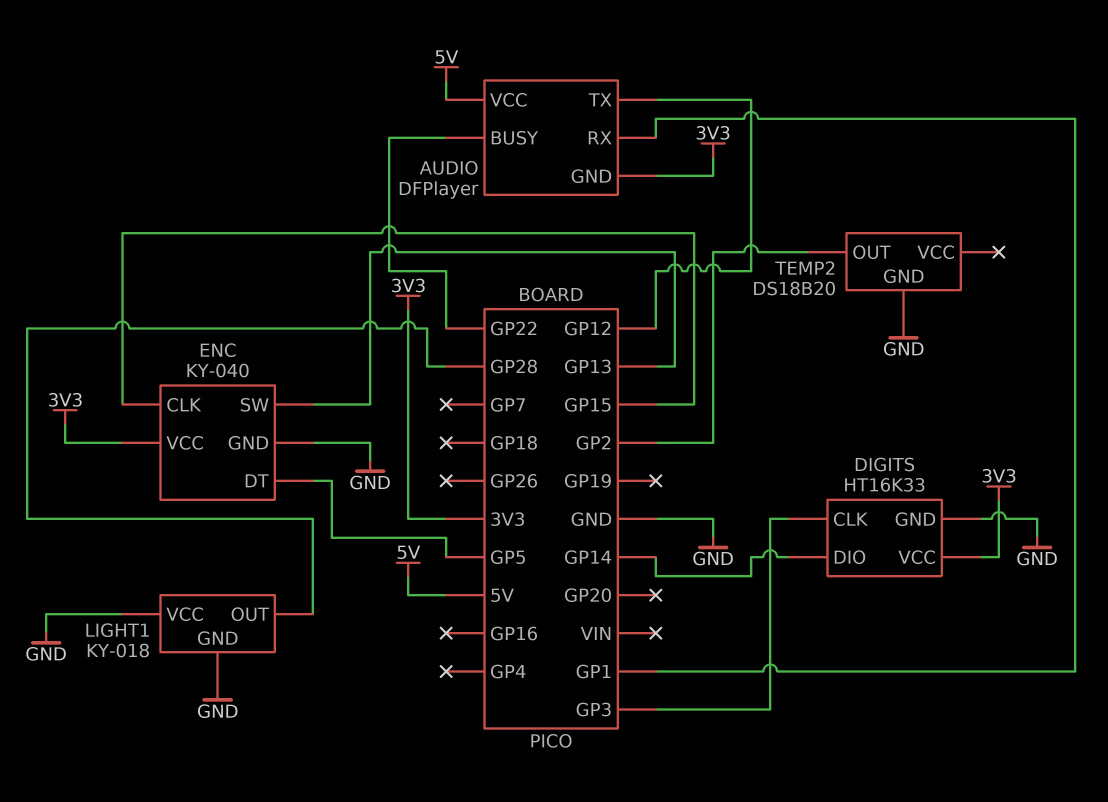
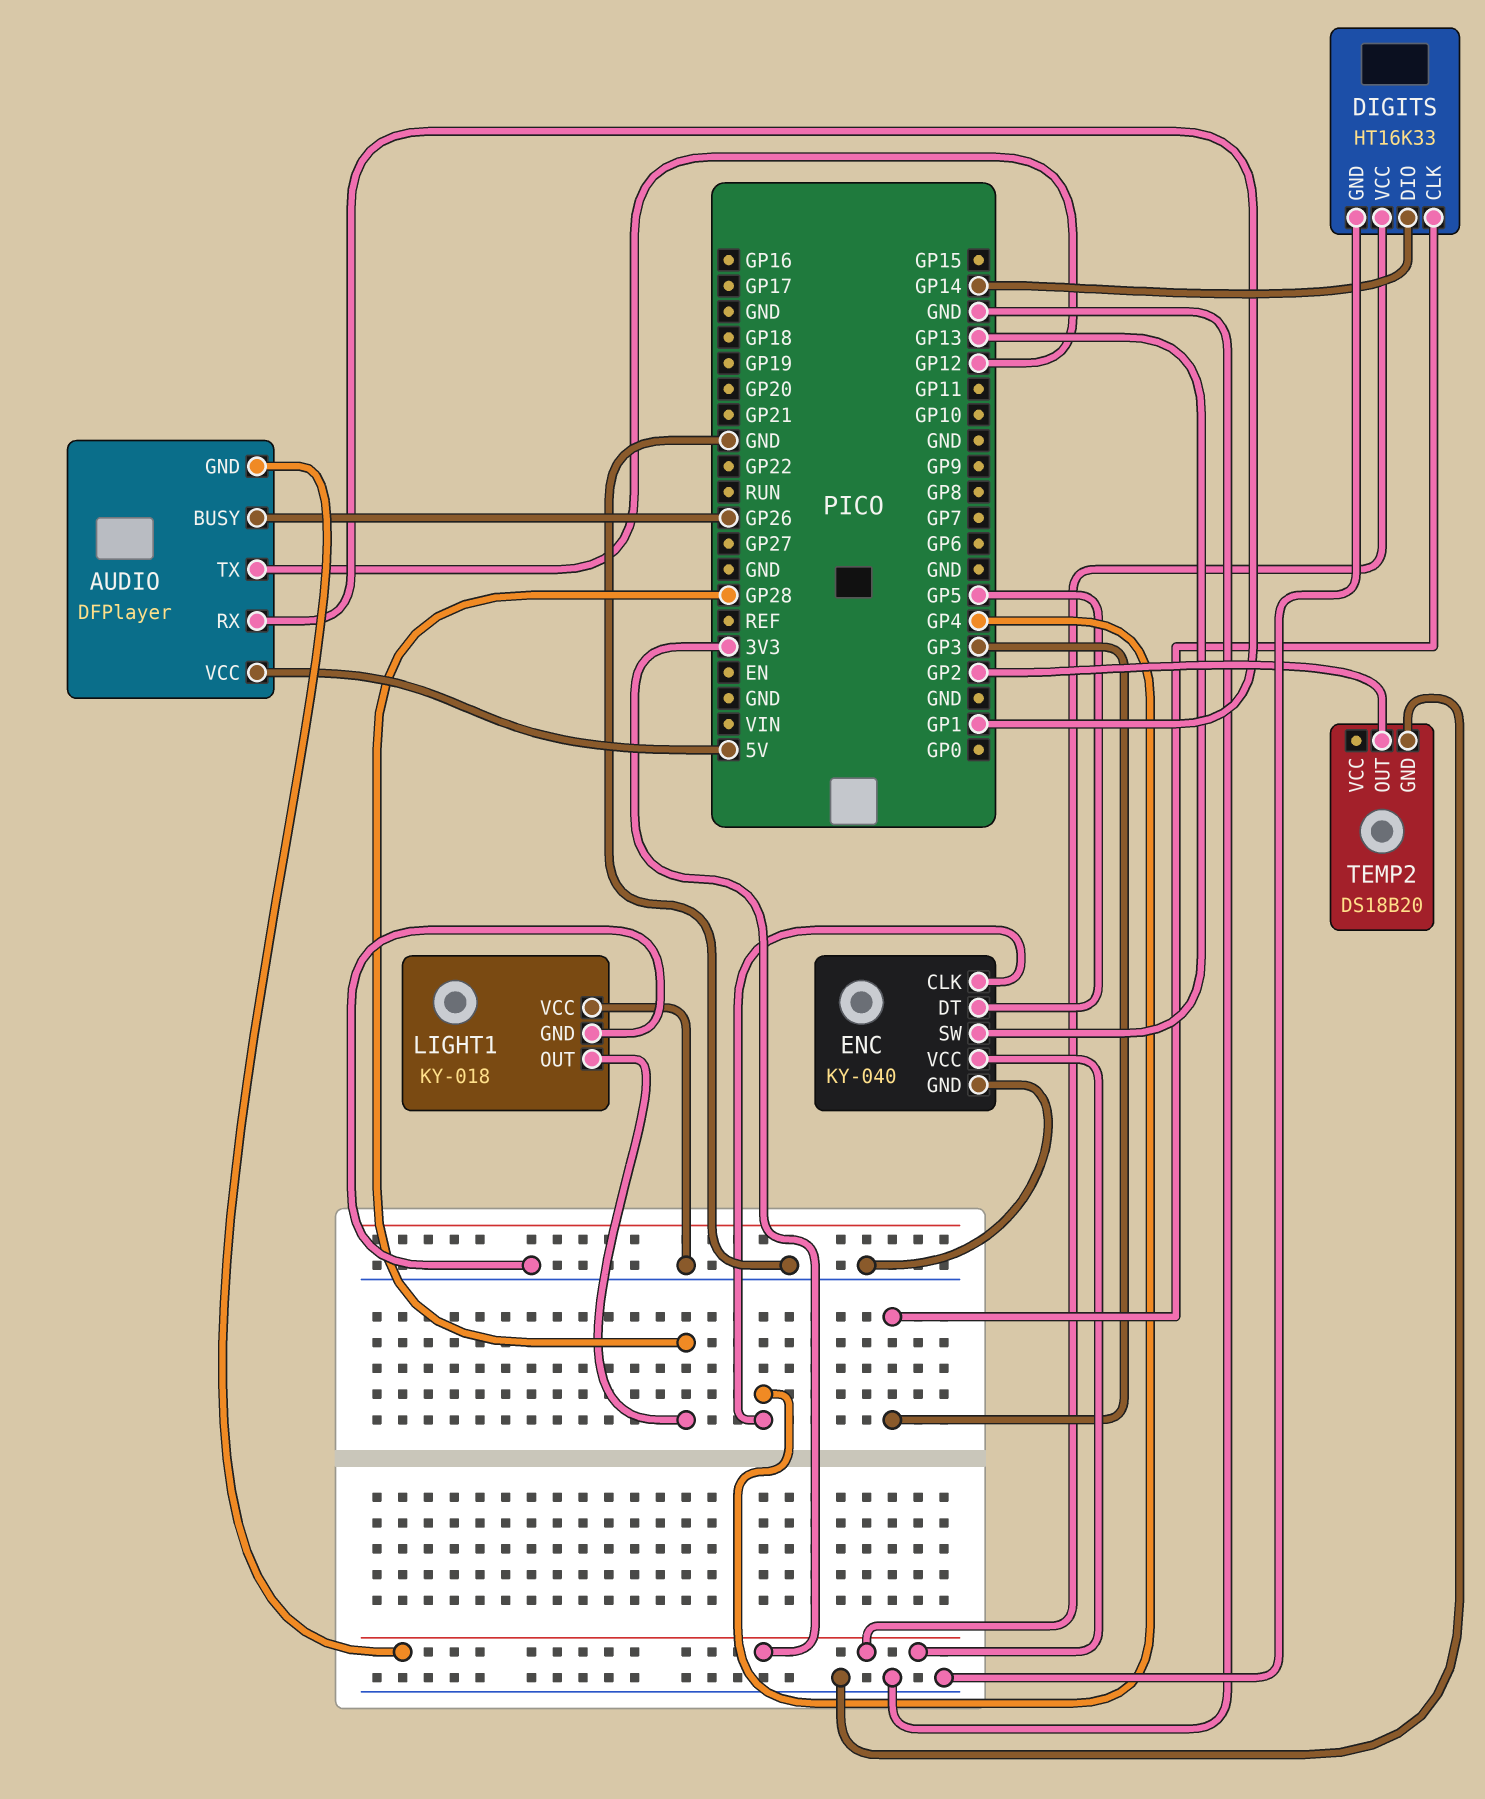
AUDIO pin BUSY: GP22 -> GP26
ENC pin CLK: GP15 -> GP4

